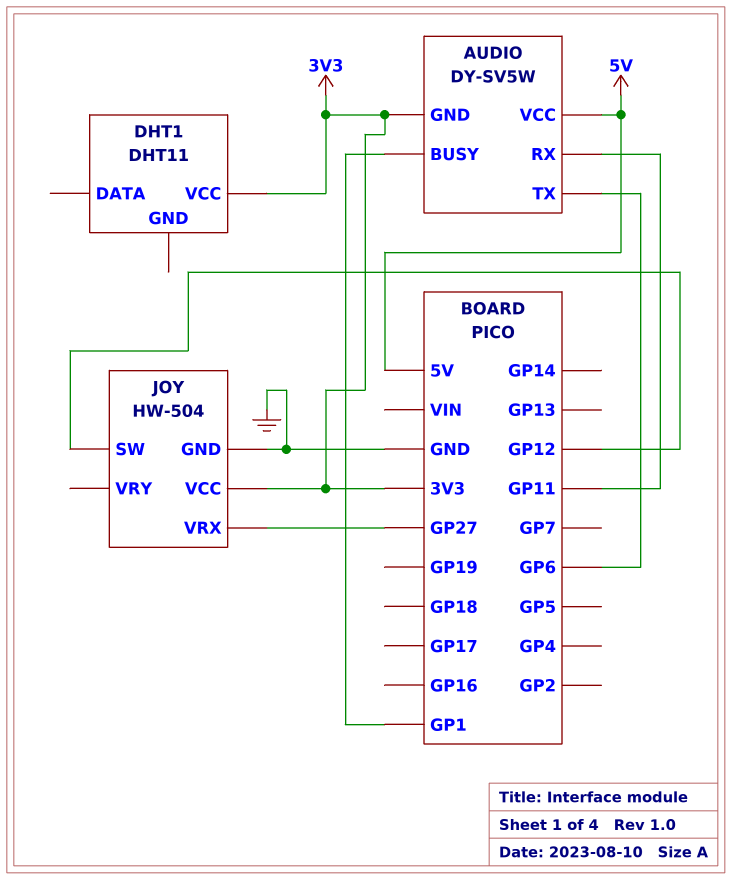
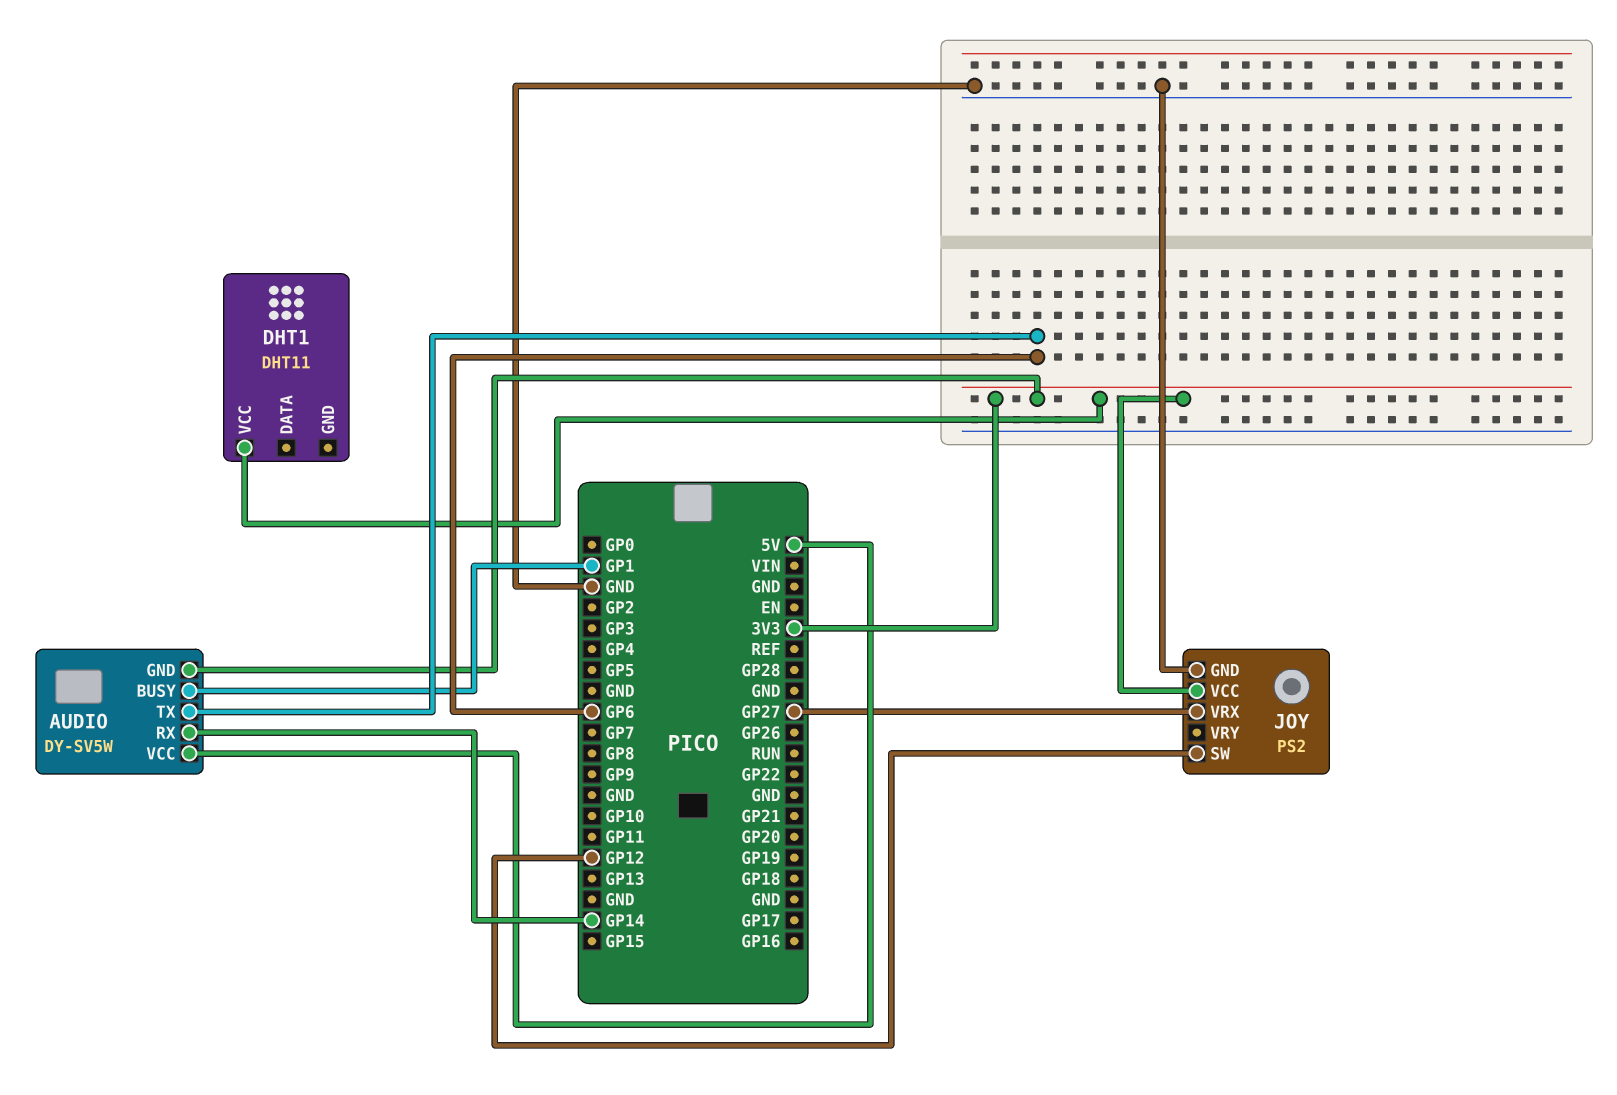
AUDIO pin RX: GP11 -> GP14
JOY: HW-504 -> PS2

